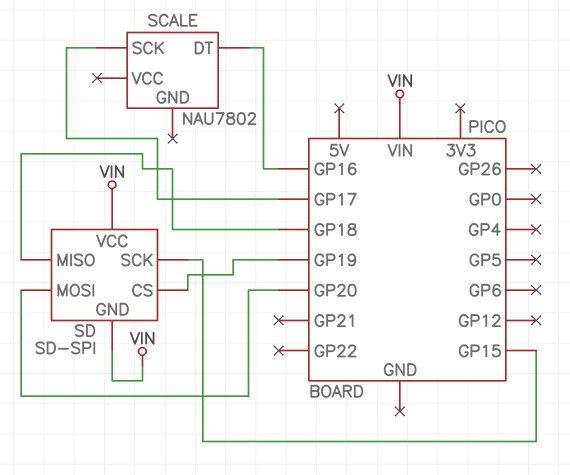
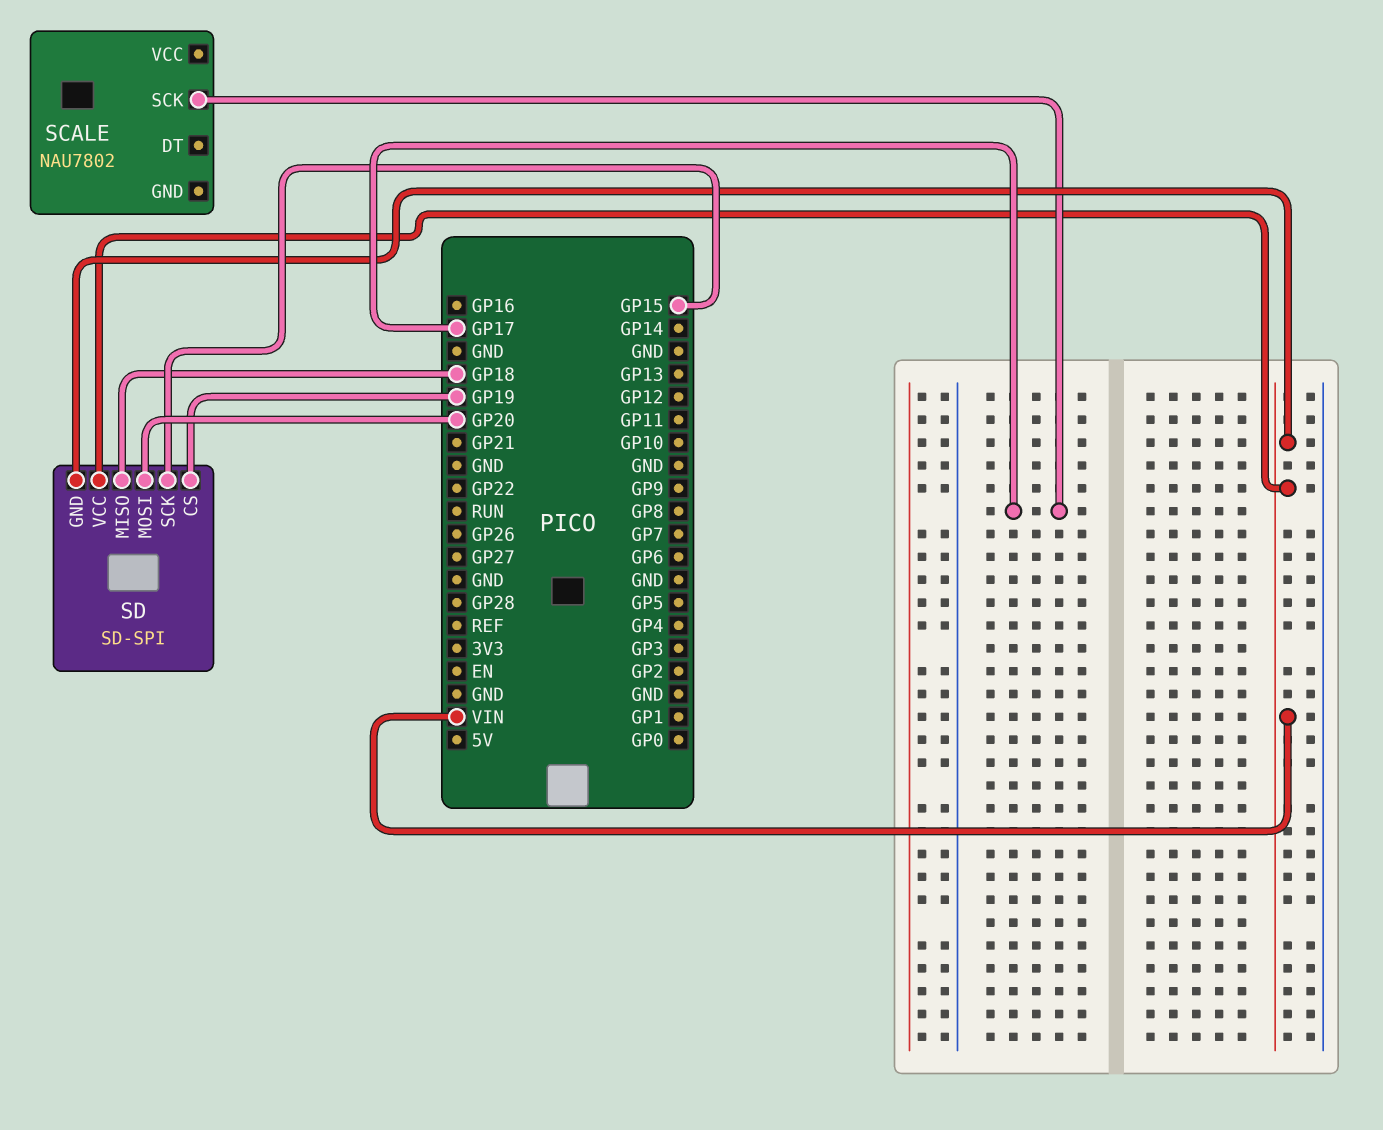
SCALE pin DT: GP16 -> none

